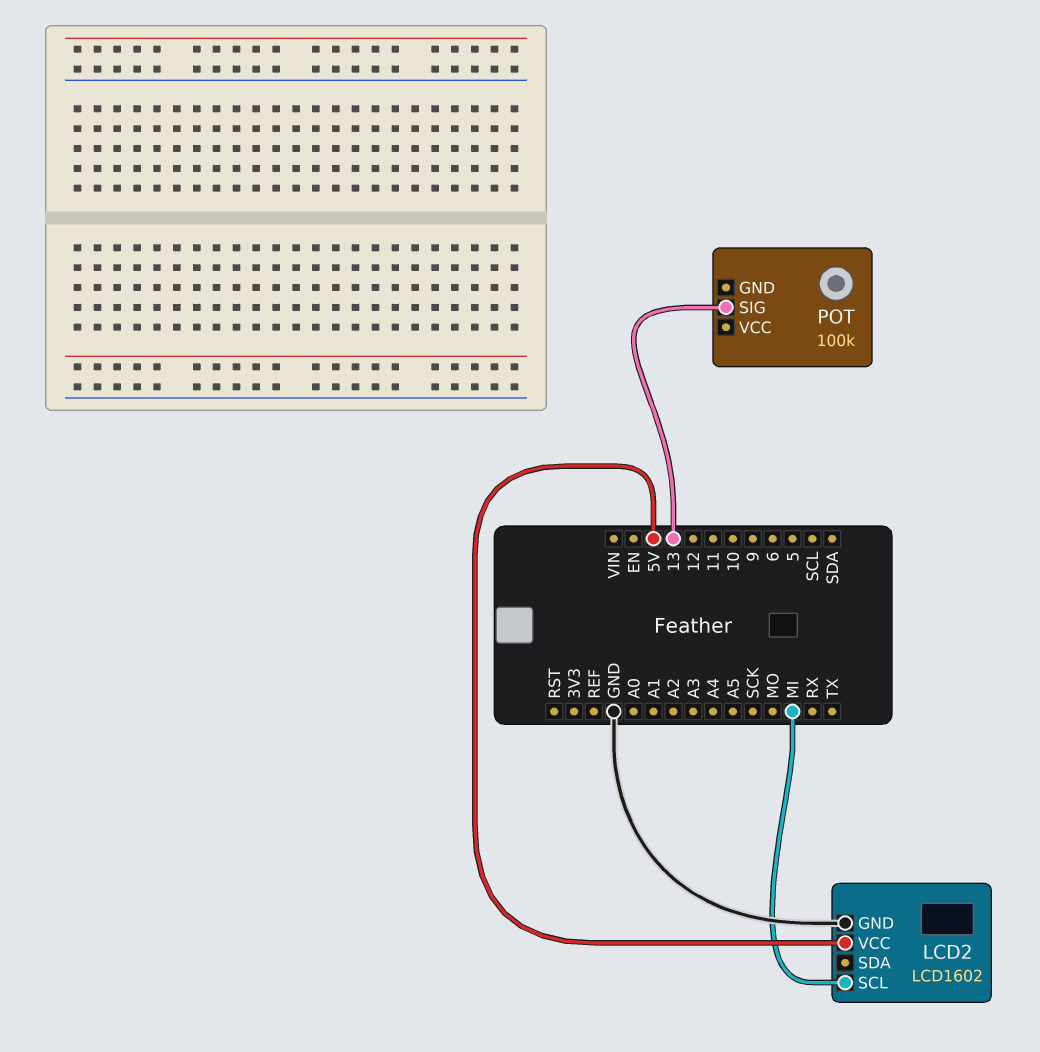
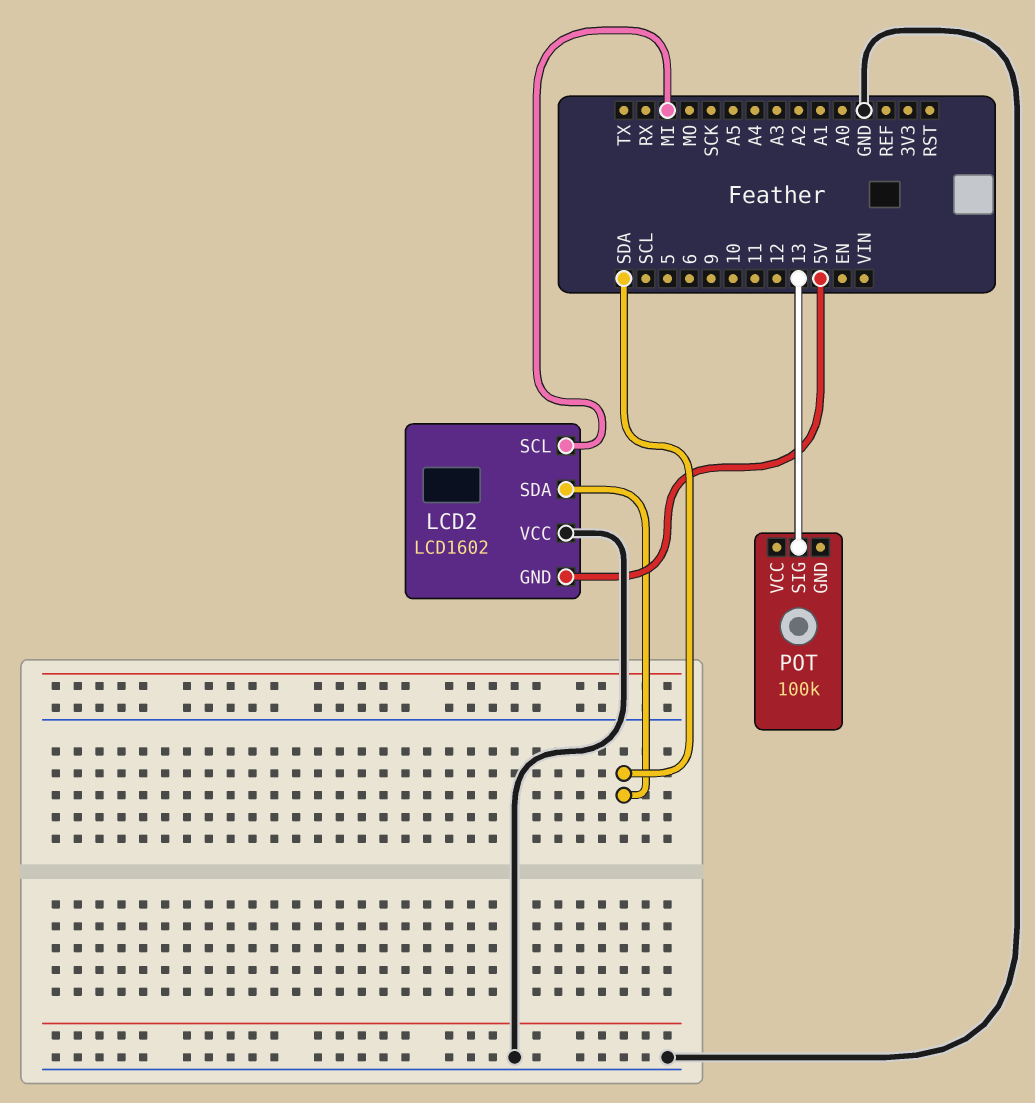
LCD2 pin GND: GND -> 5V
LCD2 pin SDA: none -> SDA
LCD2 pin VCC: 5V -> GND

